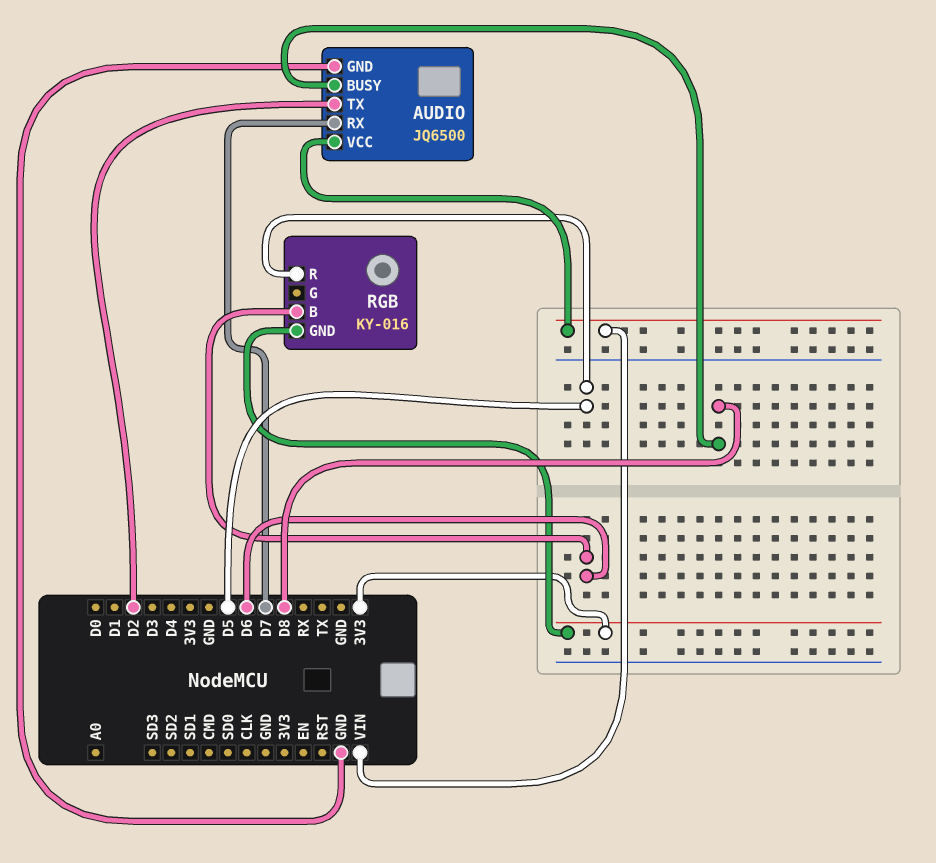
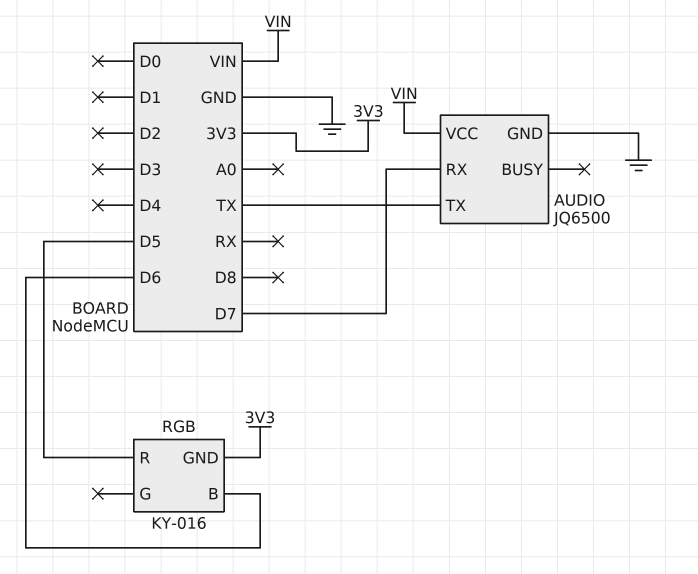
AUDIO pin BUSY: D8 -> none
AUDIO pin TX: D2 -> TX

